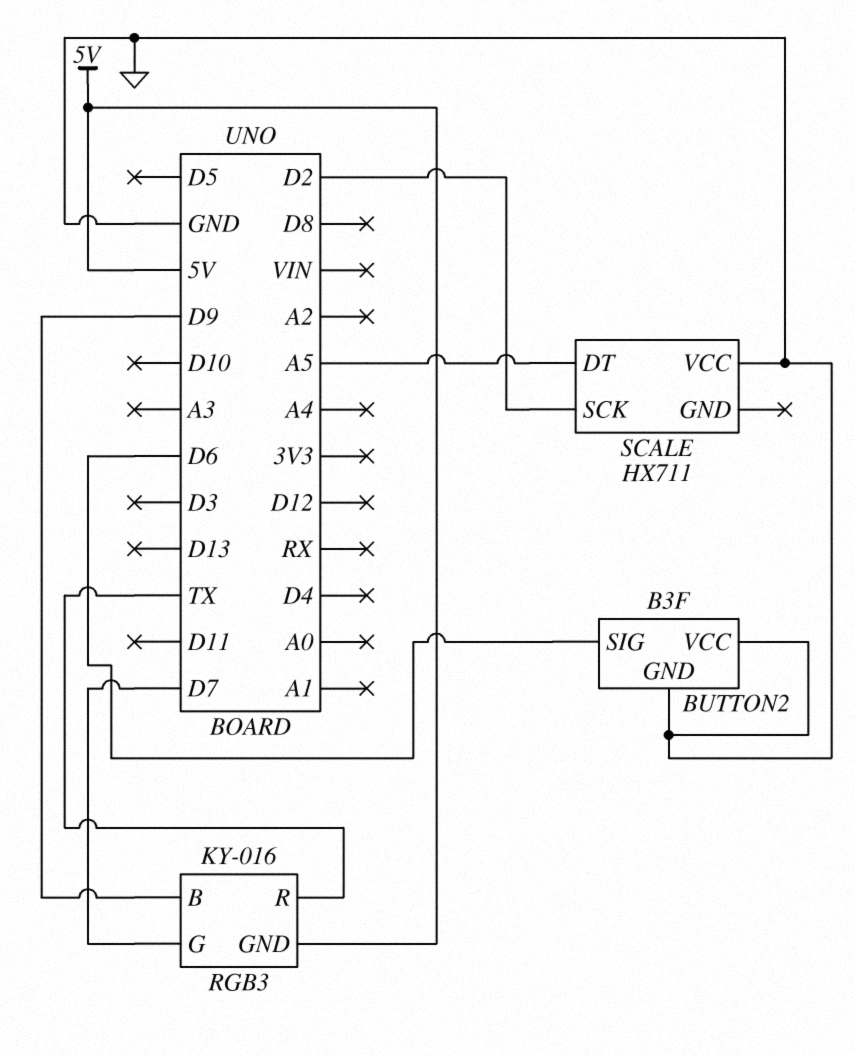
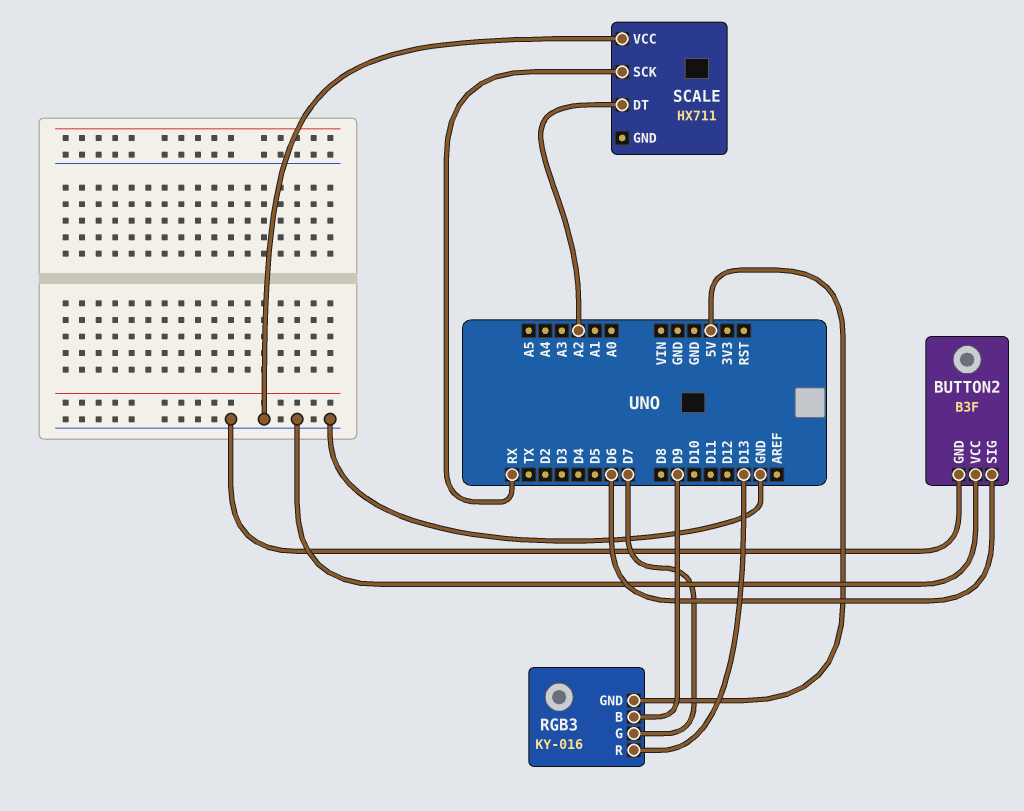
RGB3 pin R: TX -> D13
SCALE pin DT: A5 -> A2
SCALE pin SCK: D2 -> RX

